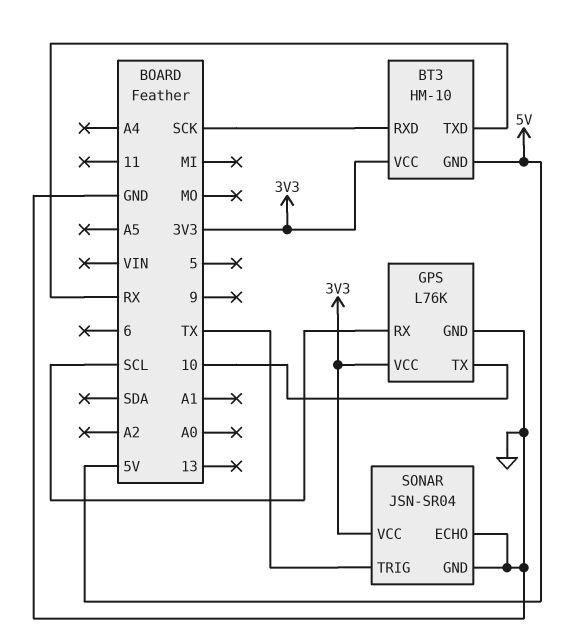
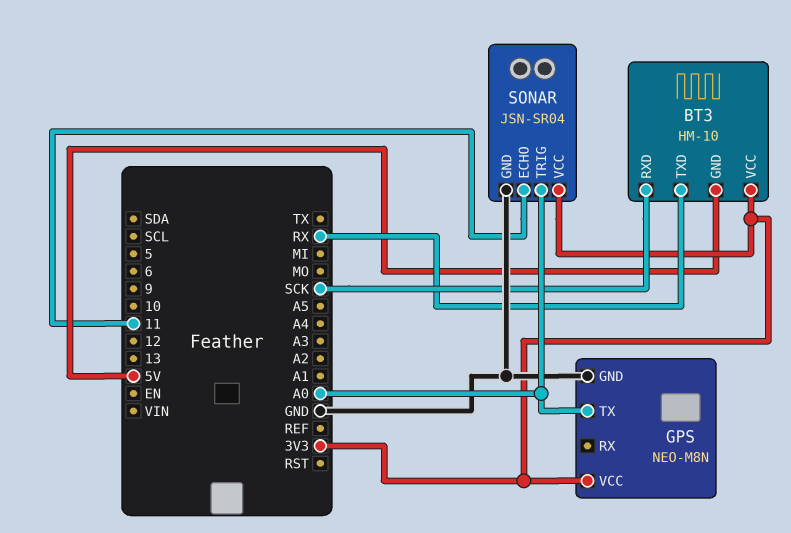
GPS: L76K -> NEO-M8N
GPS pin RX: SCL -> none
GPS pin TX: 10 -> A0
SONAR pin ECHO: GND -> 11
SONAR pin TRIG: TX -> A0

